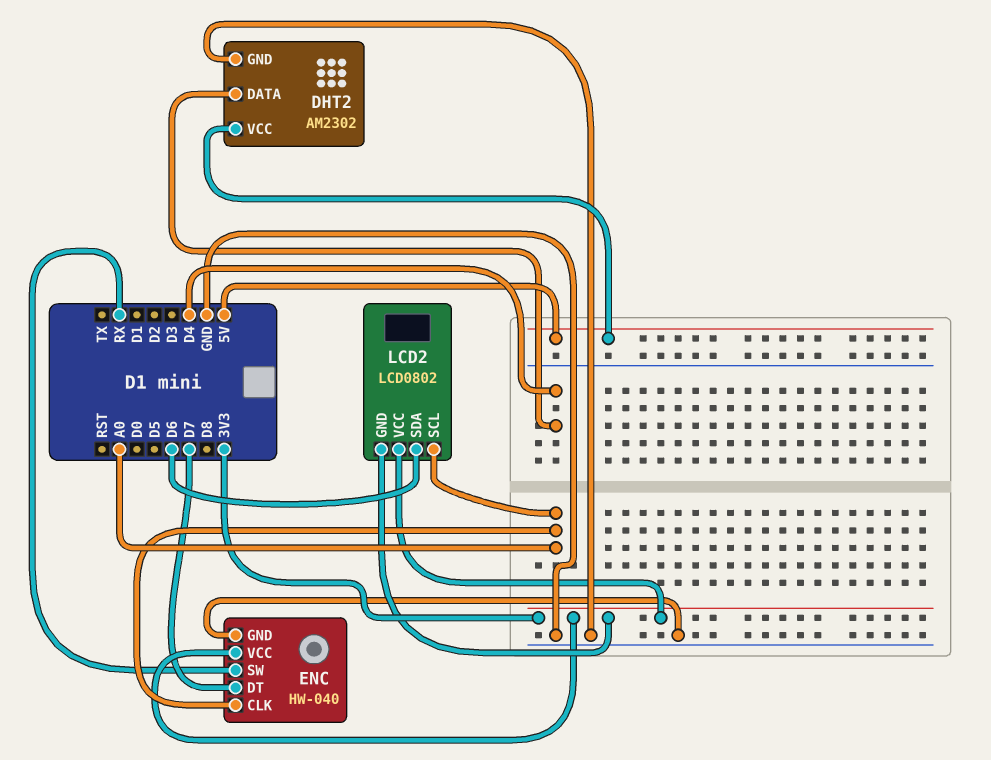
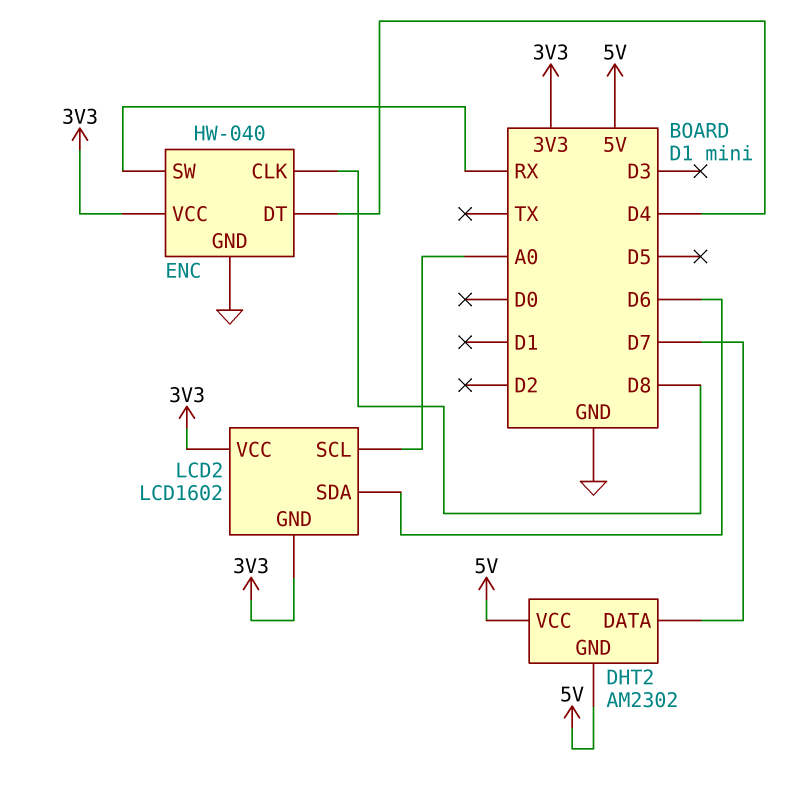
DHT2 pin DATA: D4 -> D7
DHT2 pin GND: GND -> 5V
ENC pin CLK: A0 -> D8
ENC pin DT: D7 -> D4
LCD2: LCD0802 -> LCD1602

